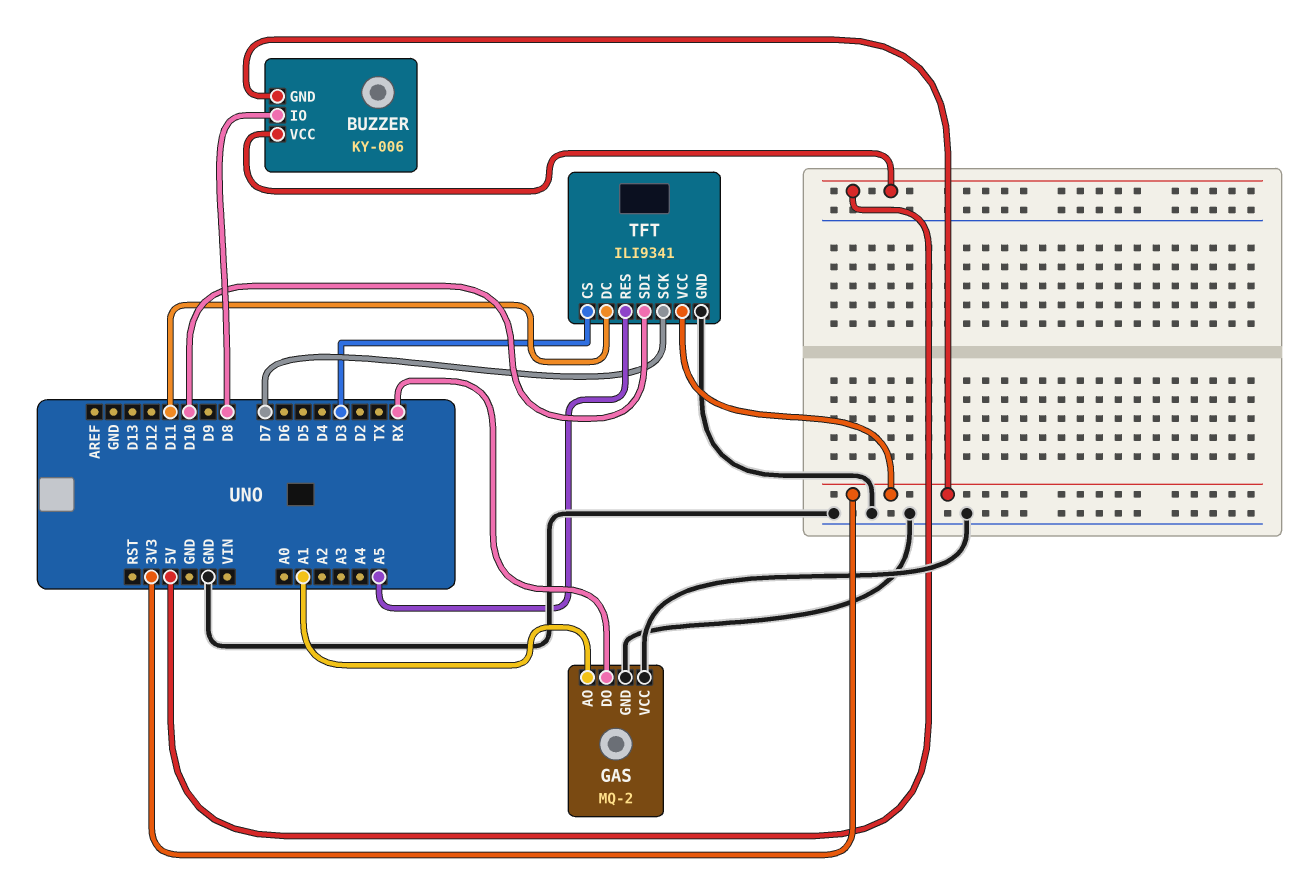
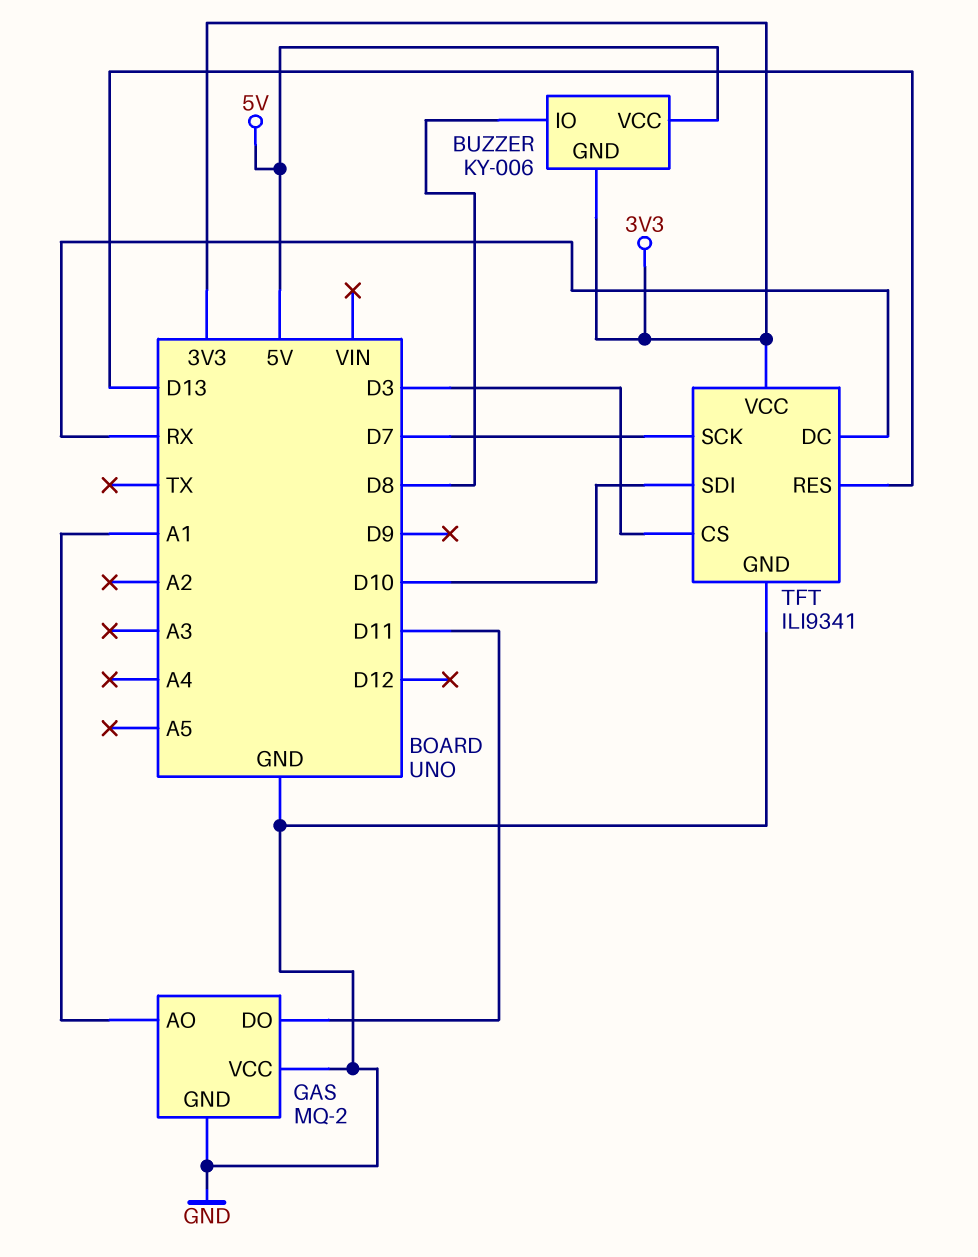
GAS pin DO: RX -> D11
TFT pin DC: D11 -> RX
TFT pin RES: A5 -> D13

